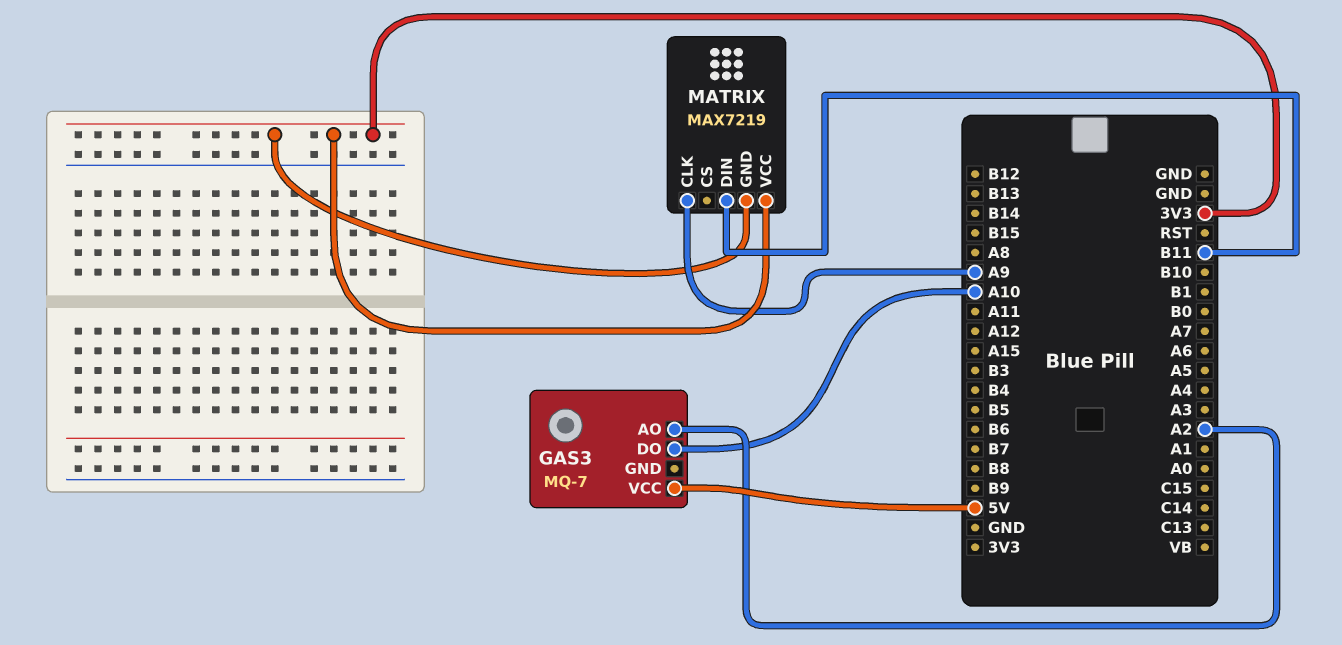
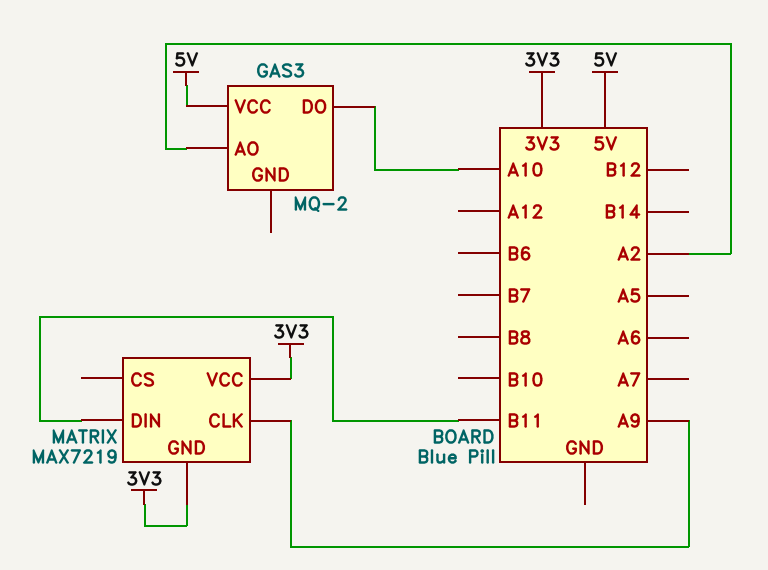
GAS3: MQ-7 -> MQ-2

